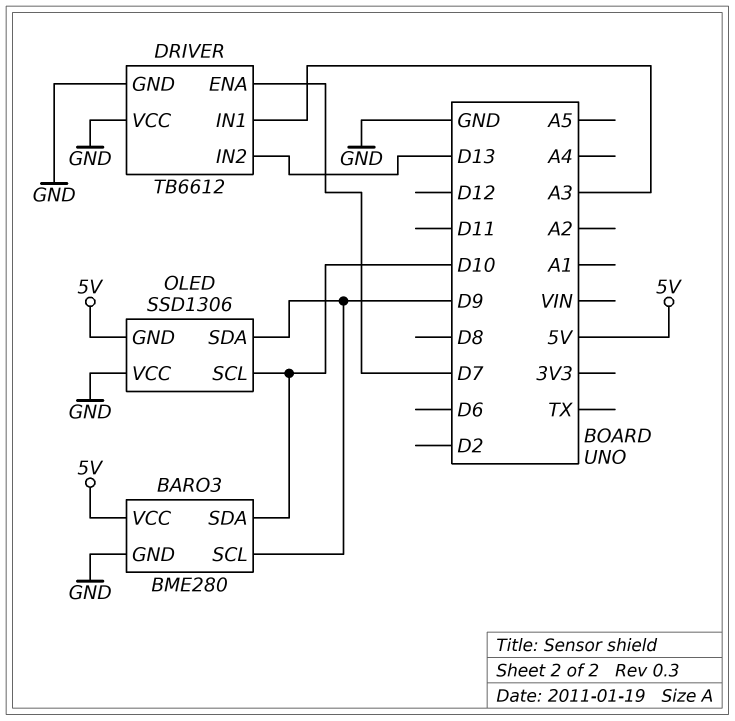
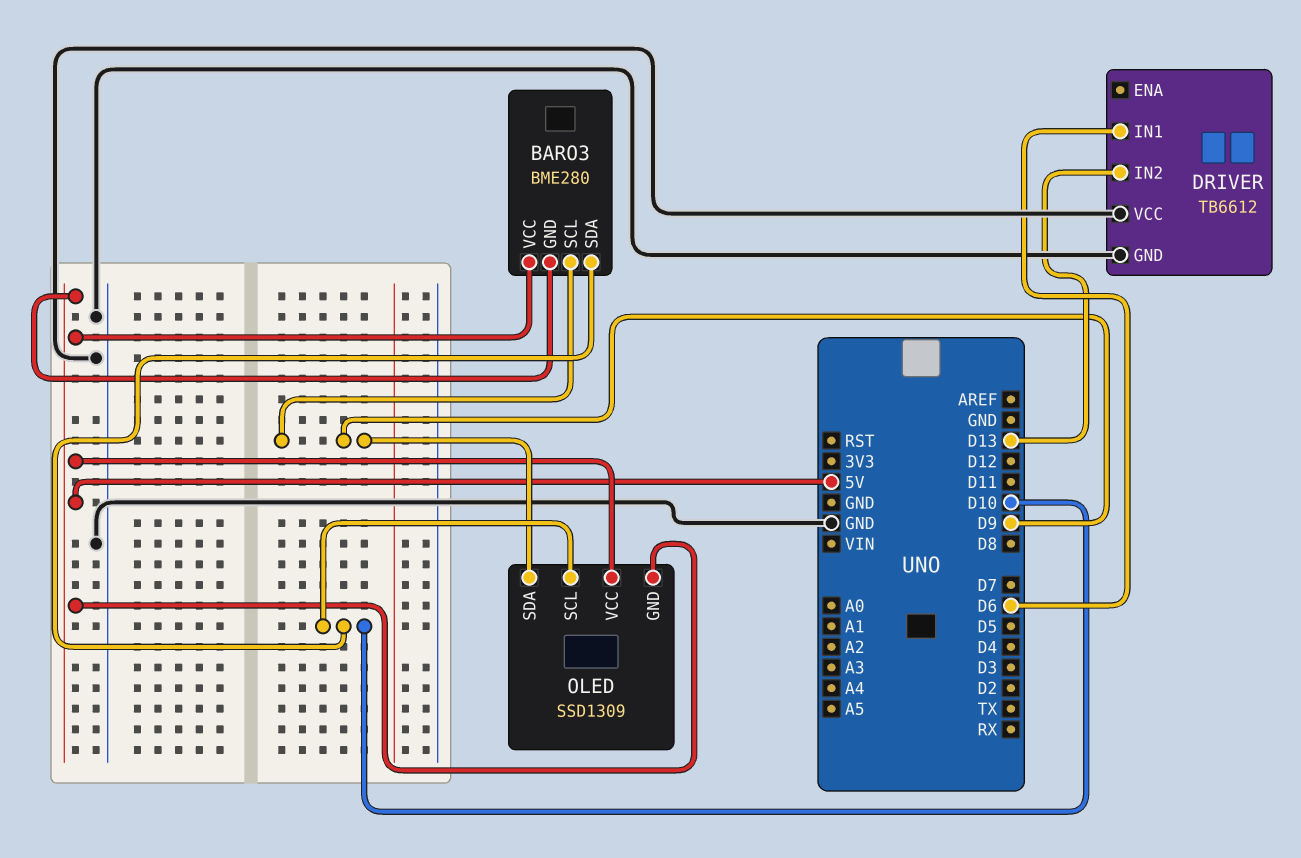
BARO3 pin GND: GND -> 5V
DRIVER pin ENA: D7 -> none
DRIVER pin IN1: A3 -> D6
OLED: SSD1306 -> SSD1309
OLED pin VCC: GND -> 5V

